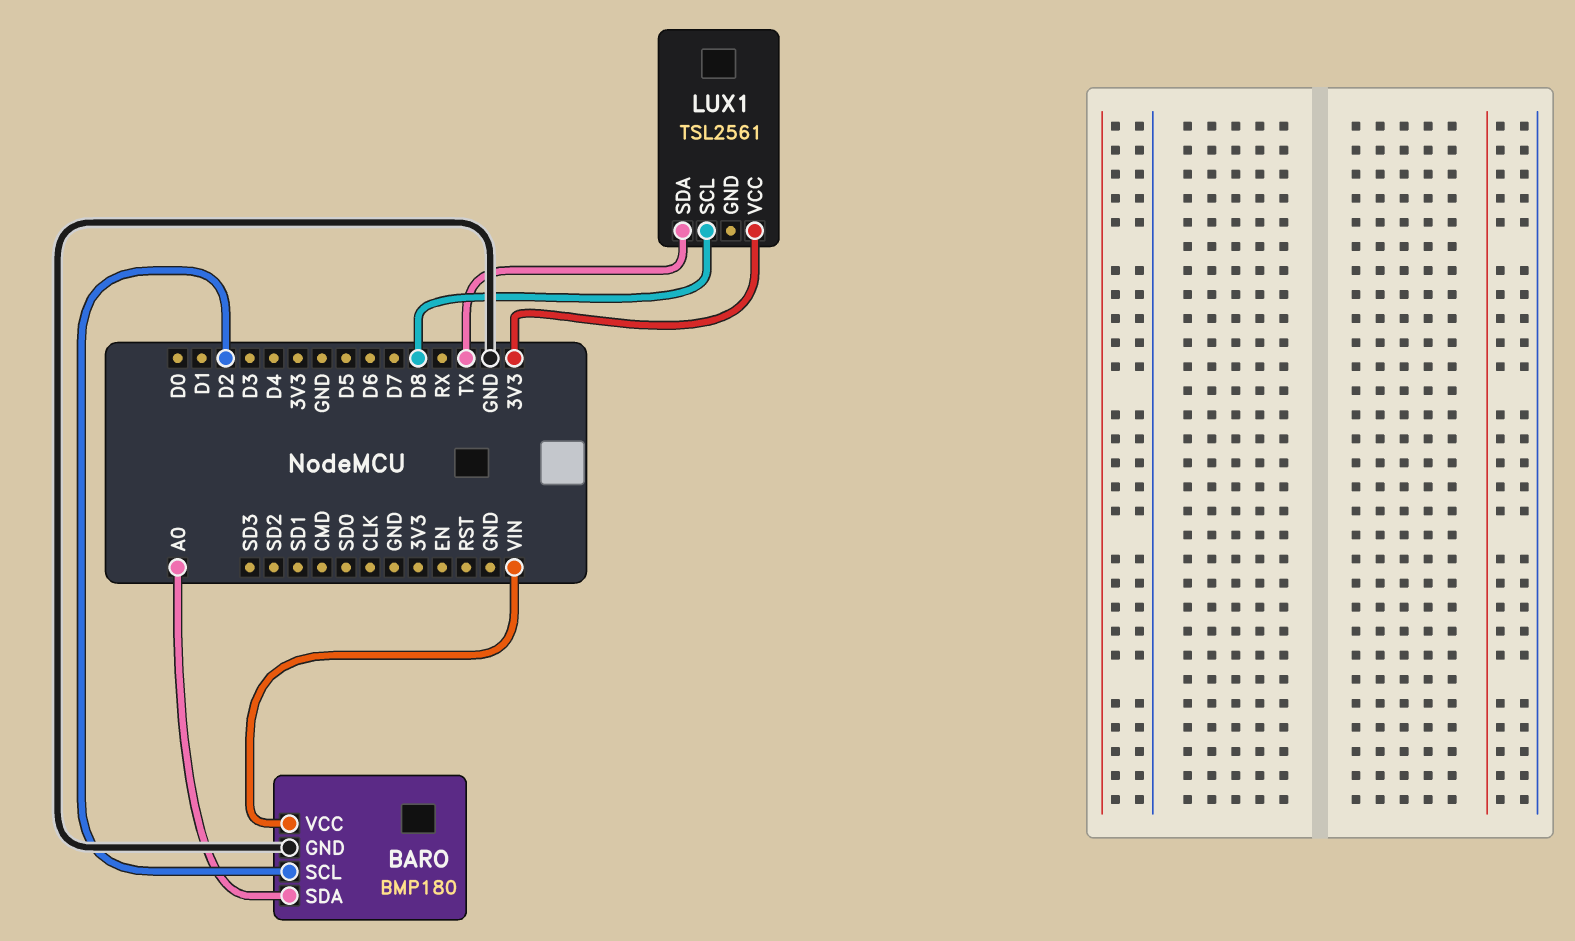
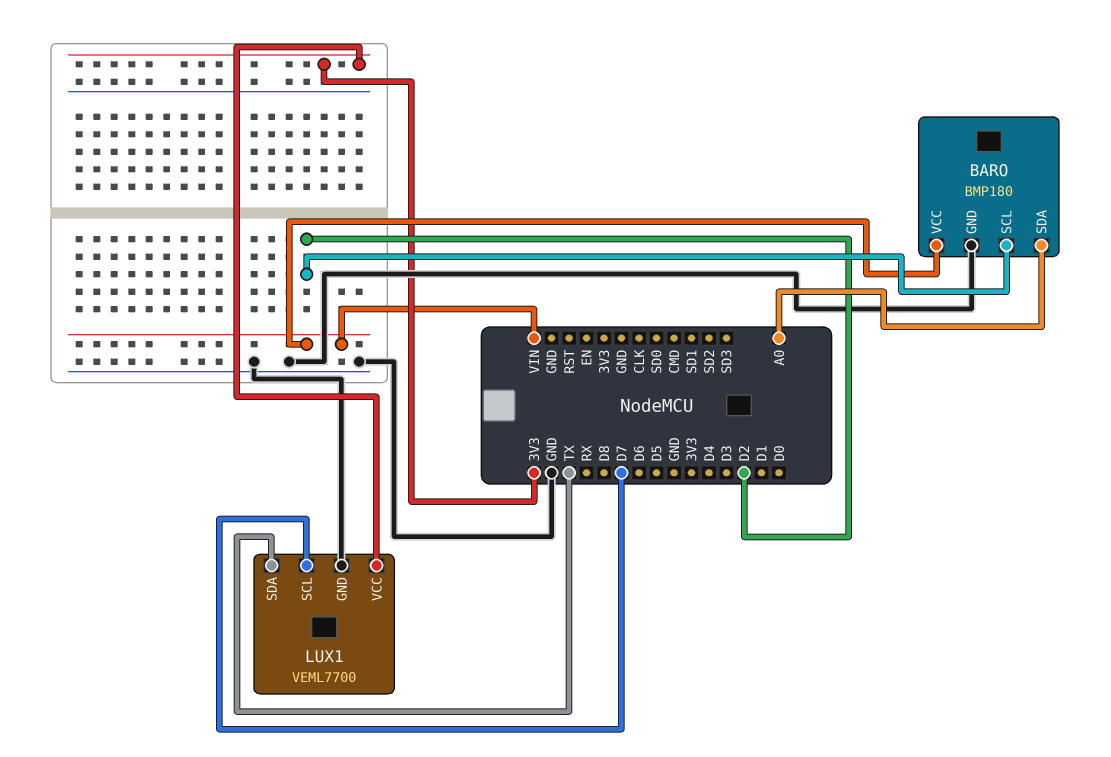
LUX1: TSL2561 -> VEML7700
LUX1 pin GND: none -> GND
LUX1 pin SCL: D8 -> D7

